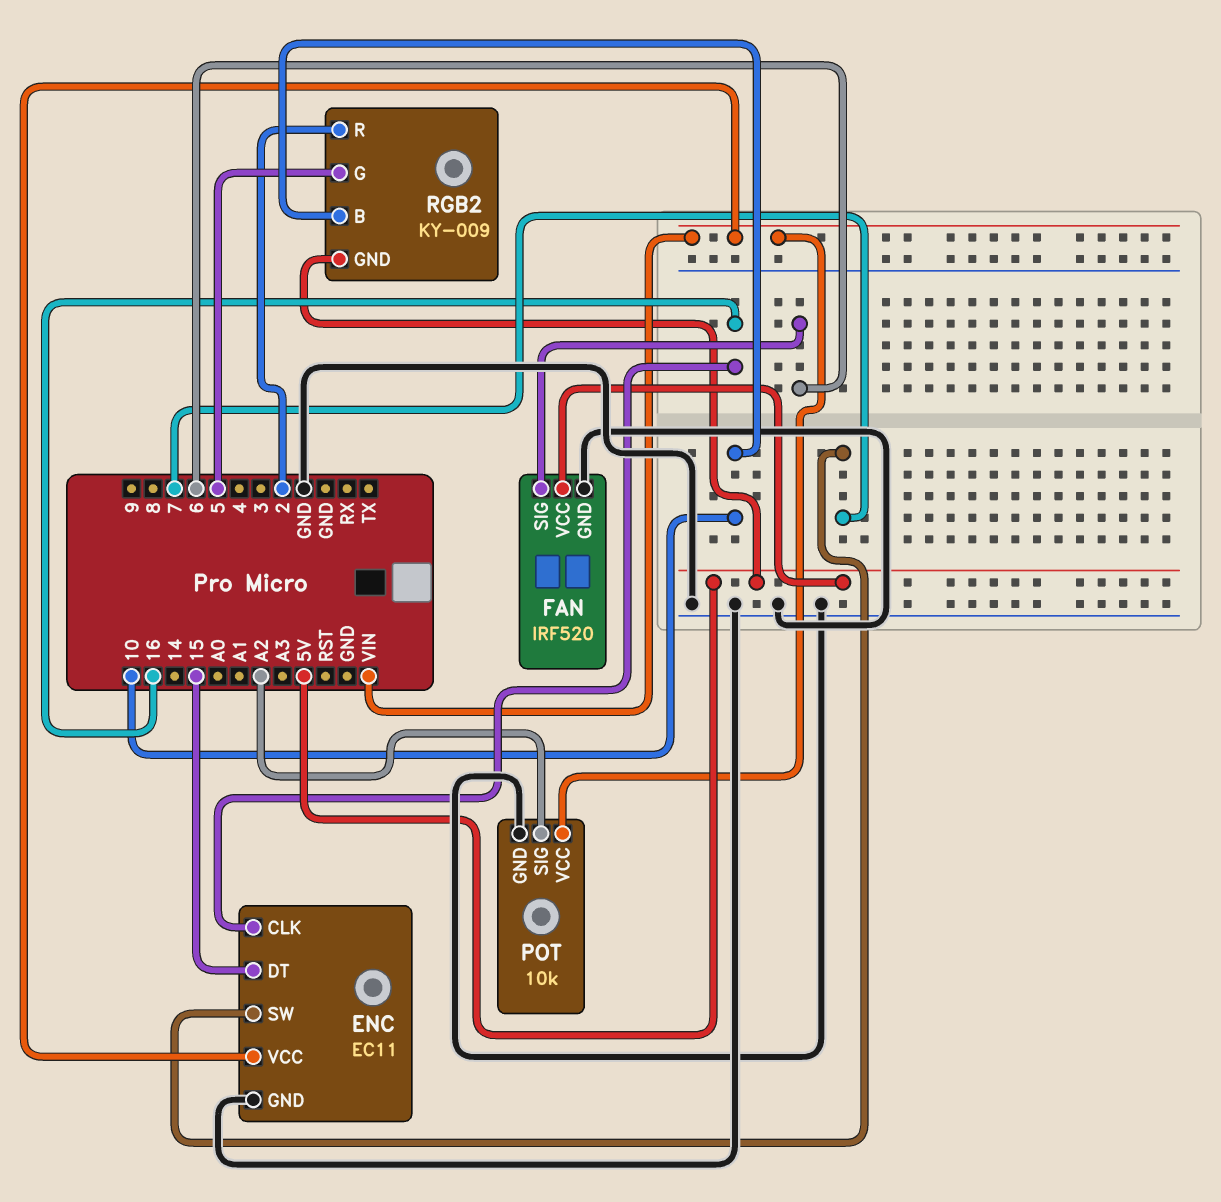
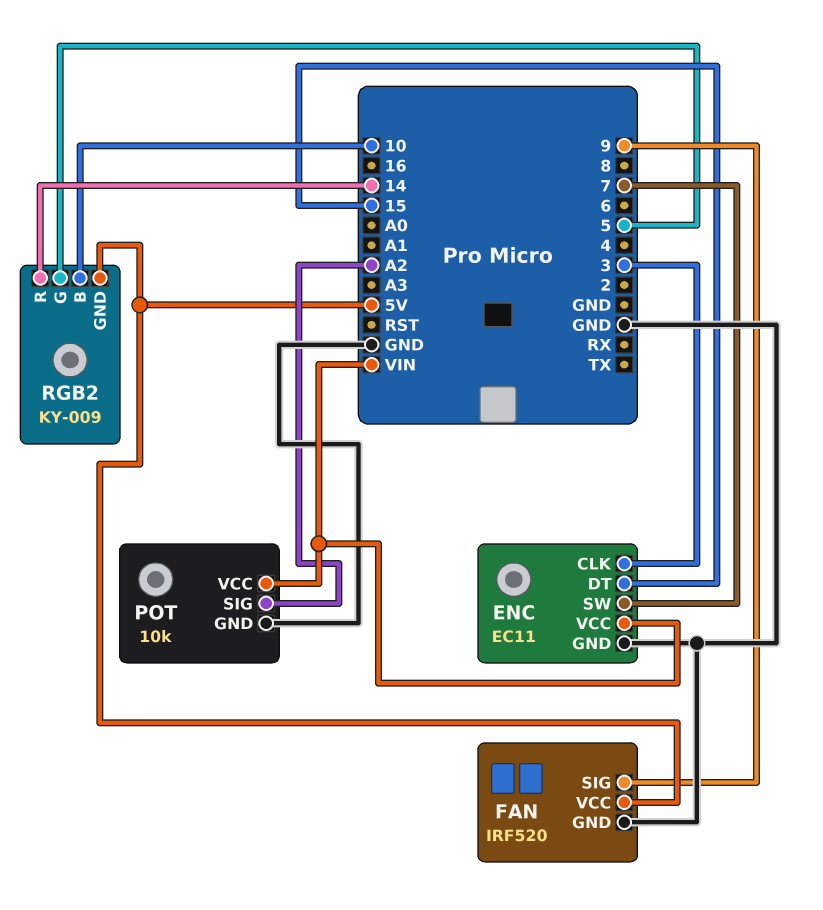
ENC pin CLK: 16 -> 3
FAN pin SIG: 6 -> 9
RGB2 pin R: 2 -> 14

